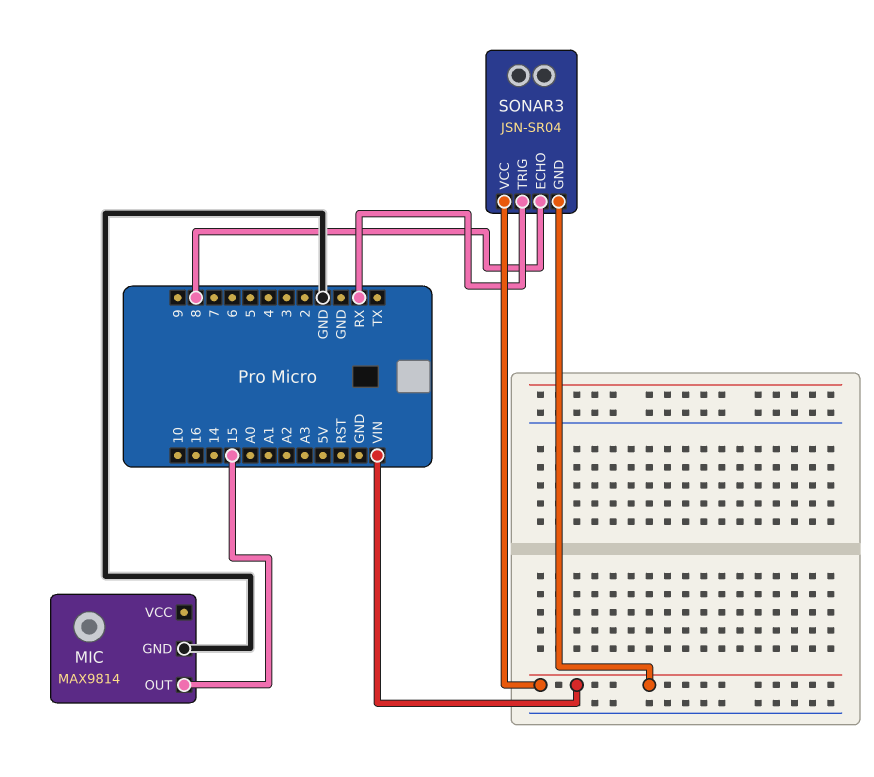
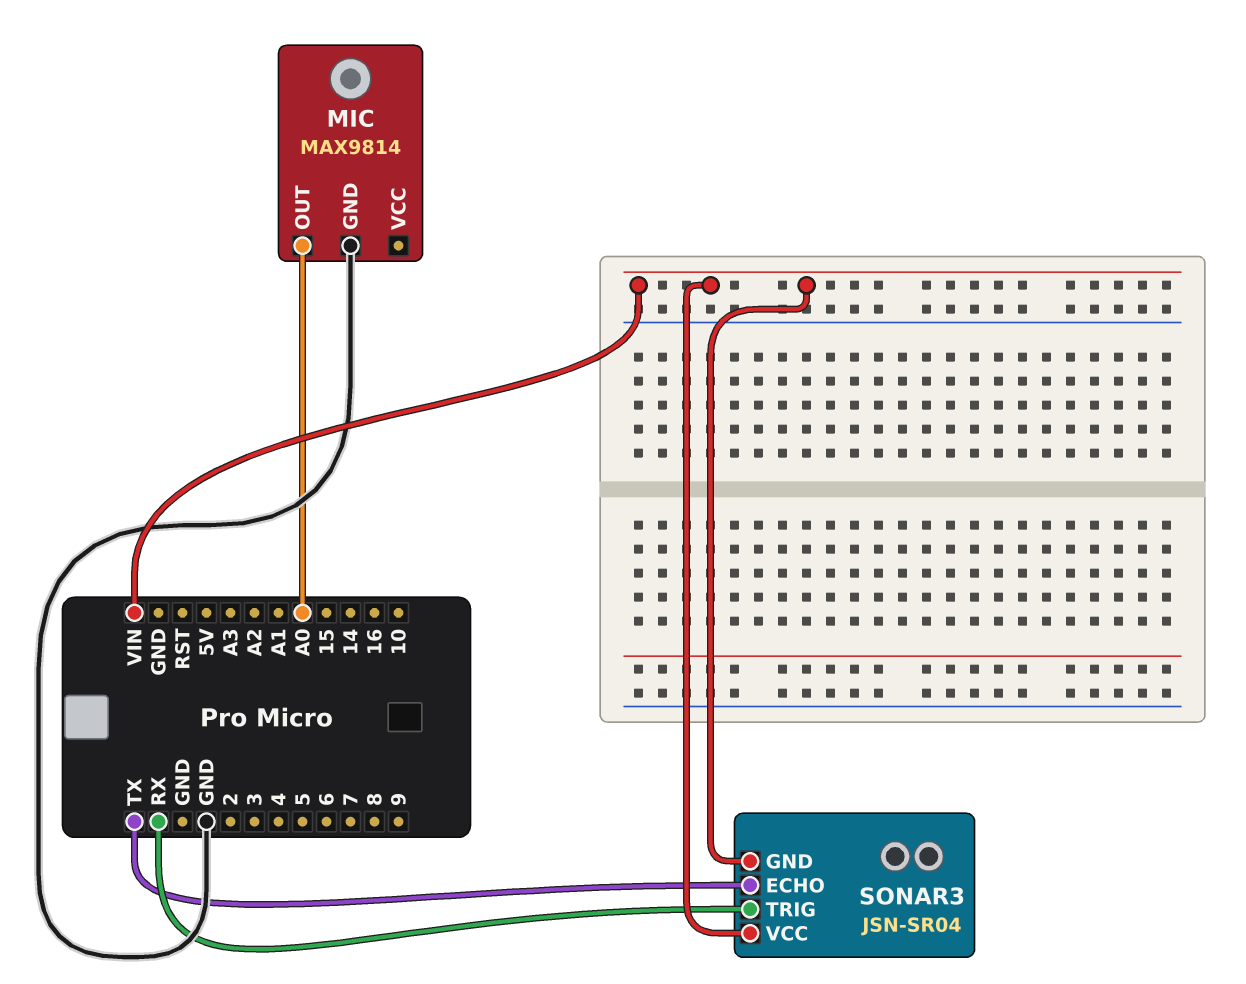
MIC pin OUT: 15 -> A0
SONAR3 pin ECHO: 8 -> TX

